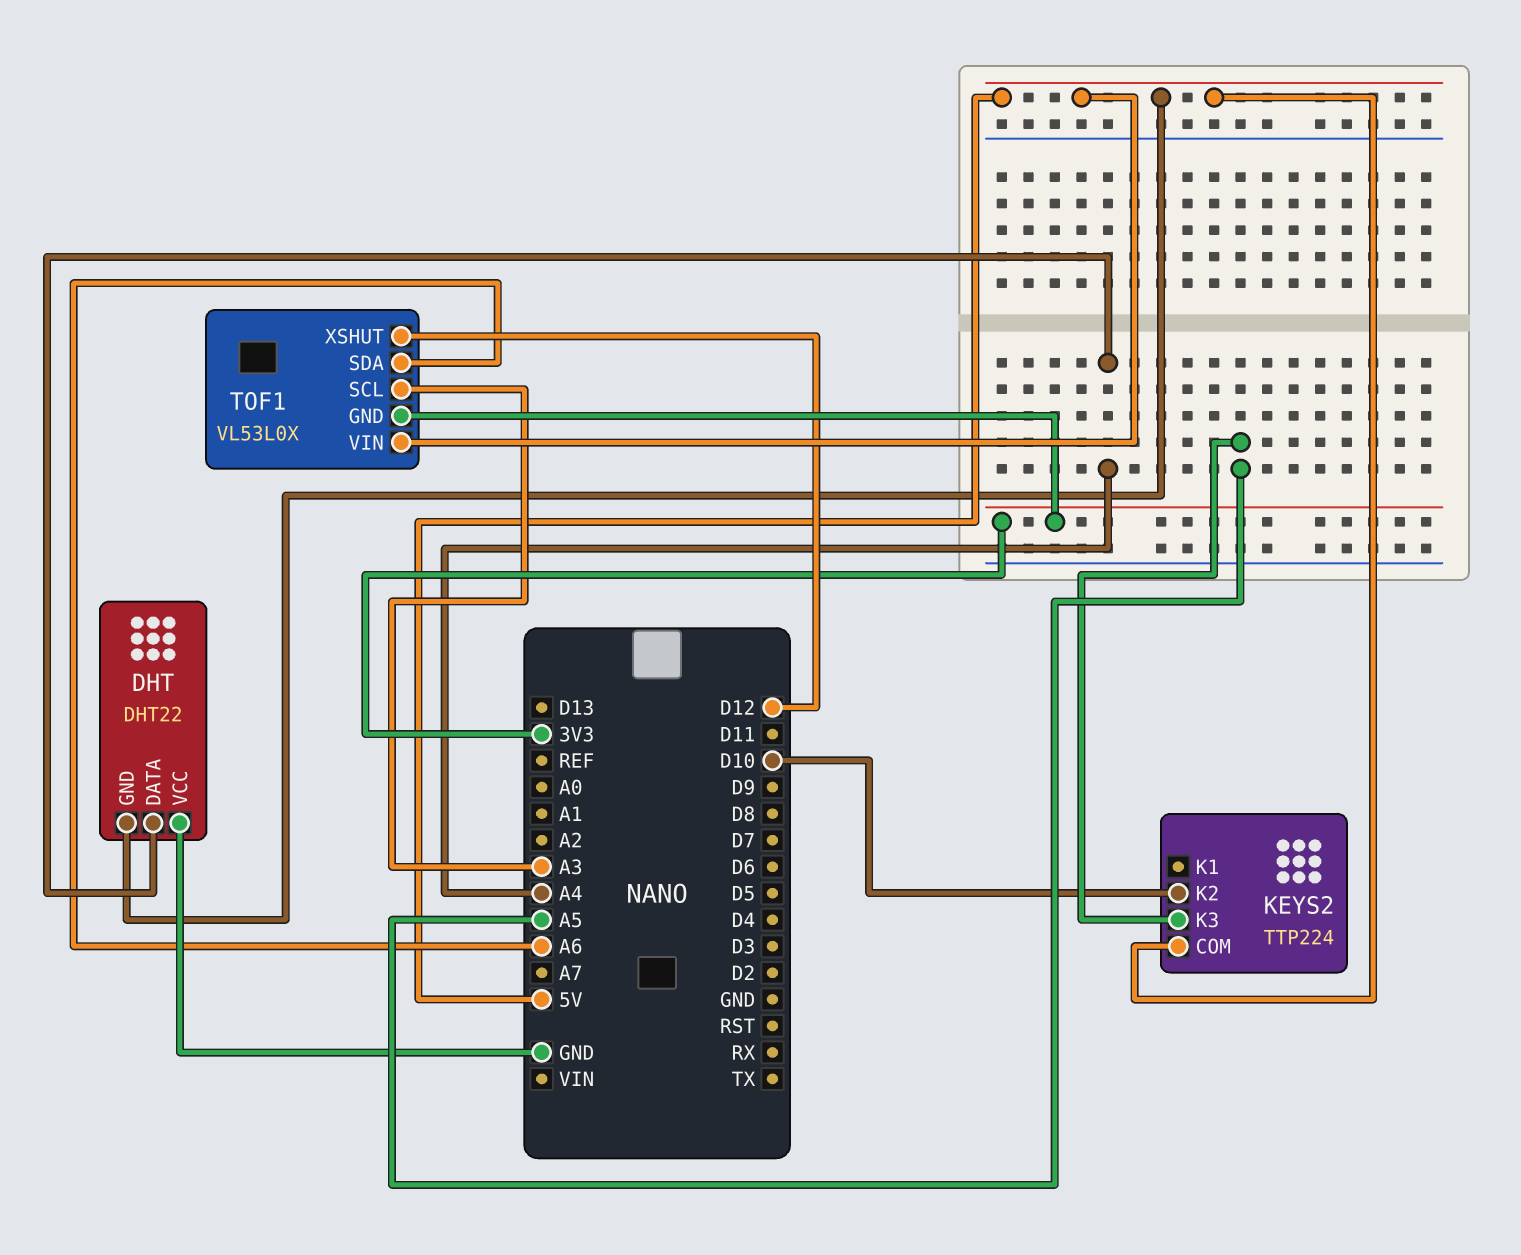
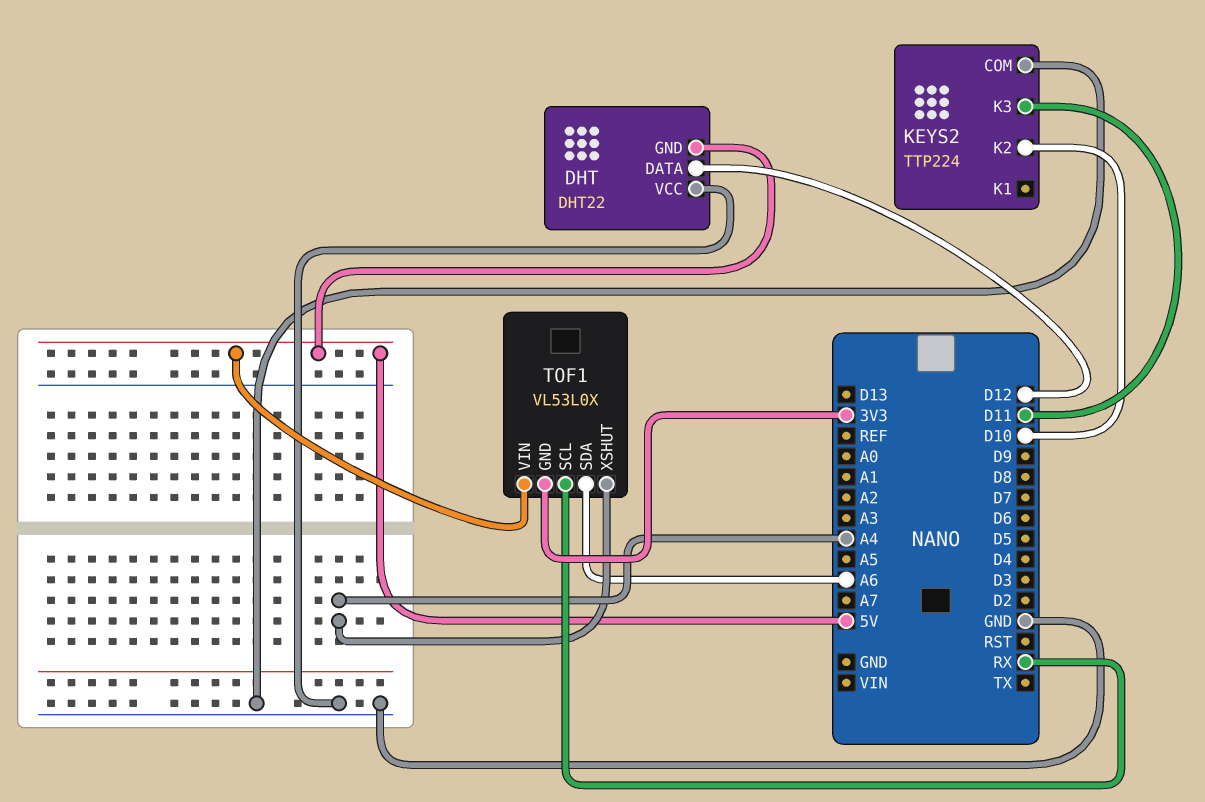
DHT pin DATA: A4 -> D12
KEYS2 pin COM: 5V -> GND
KEYS2 pin K3: A5 -> D11
TOF1 pin SCL: A3 -> RX
TOF1 pin XSHUT: D12 -> A4

